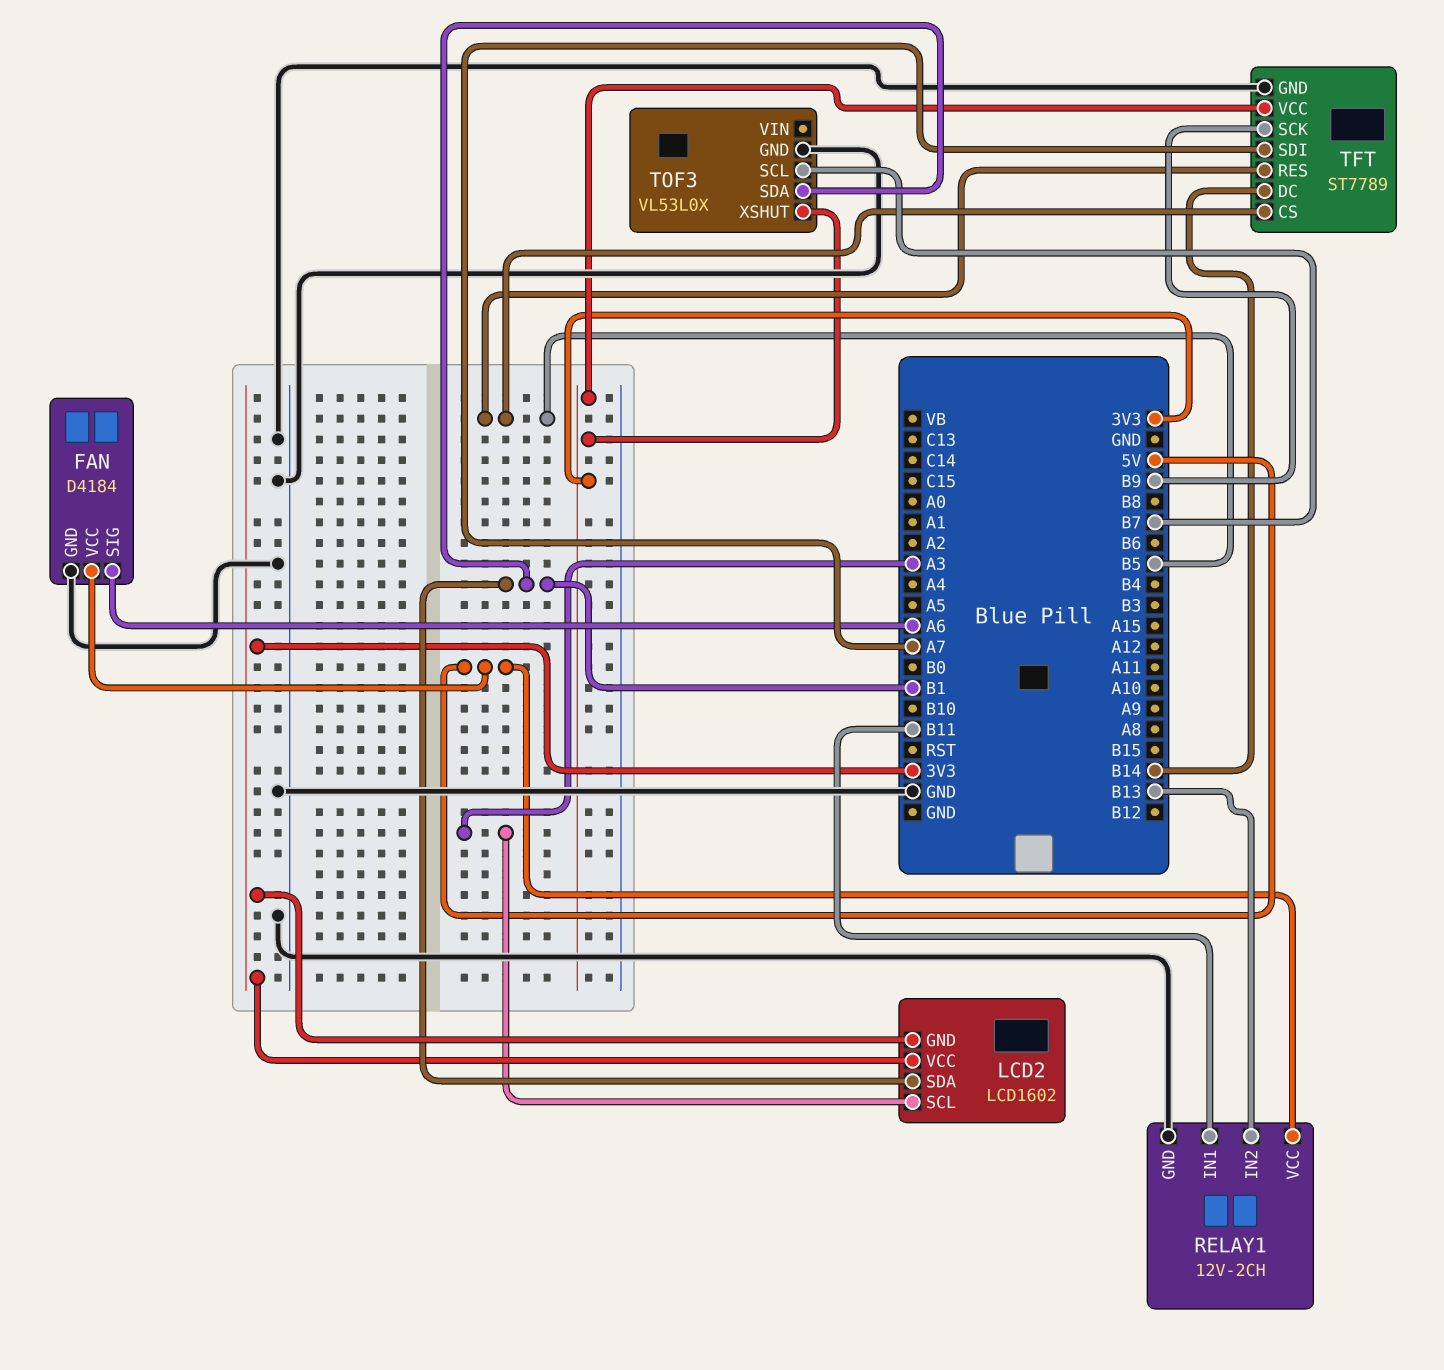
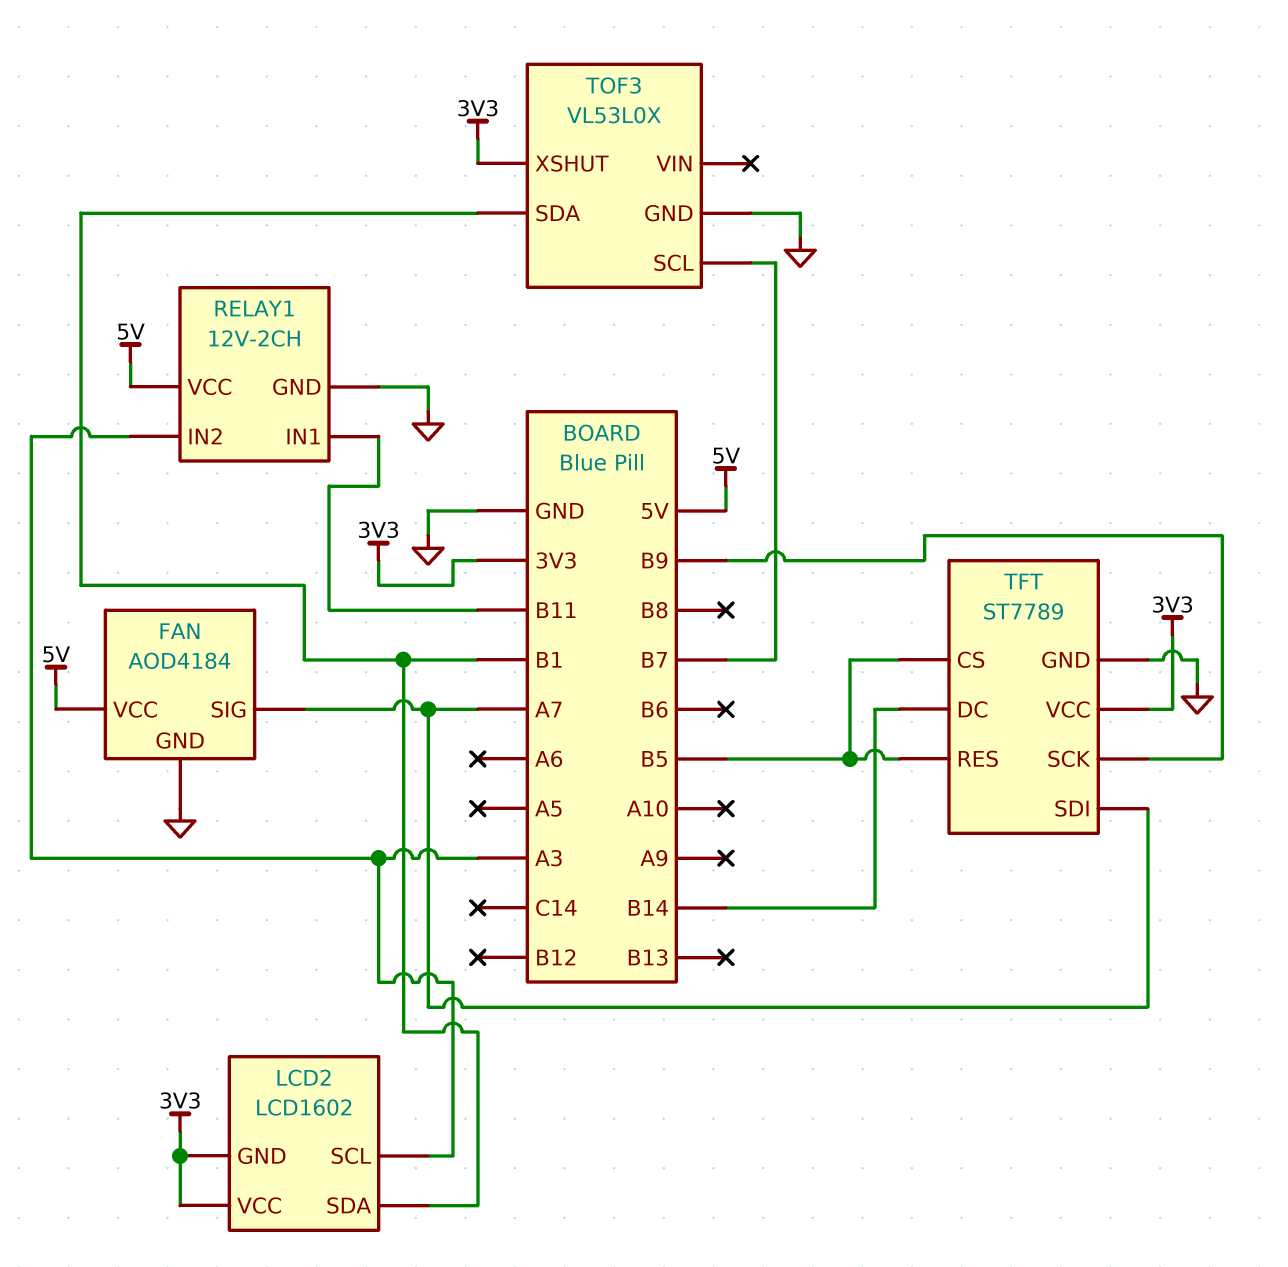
FAN: D4184 -> AOD4184
FAN pin SIG: A6 -> A7
RELAY1 pin IN2: B13 -> A3

